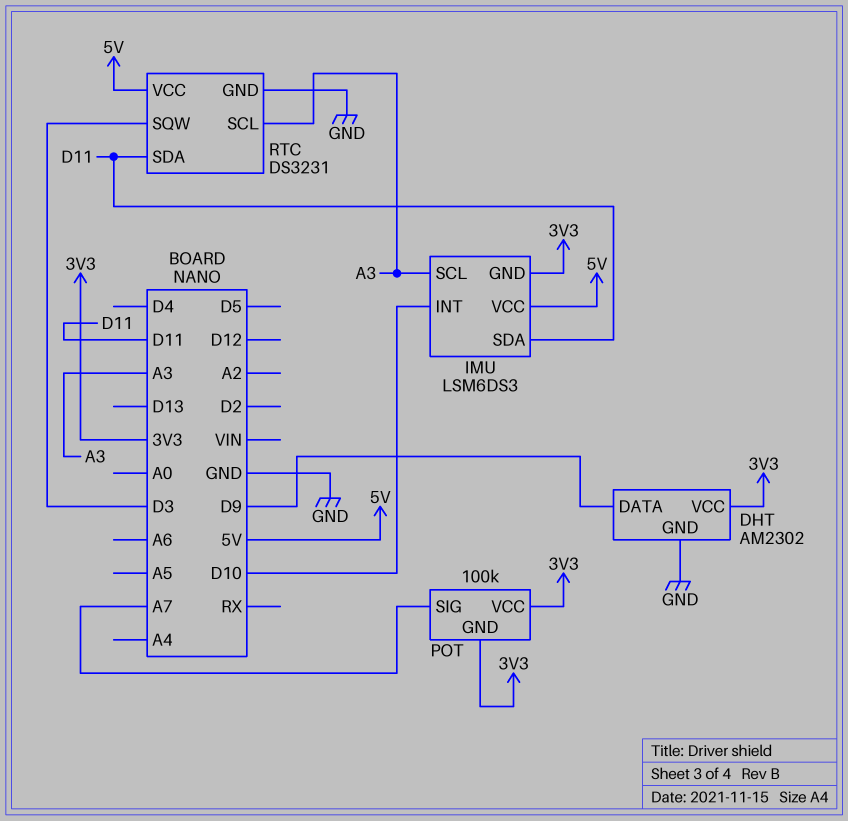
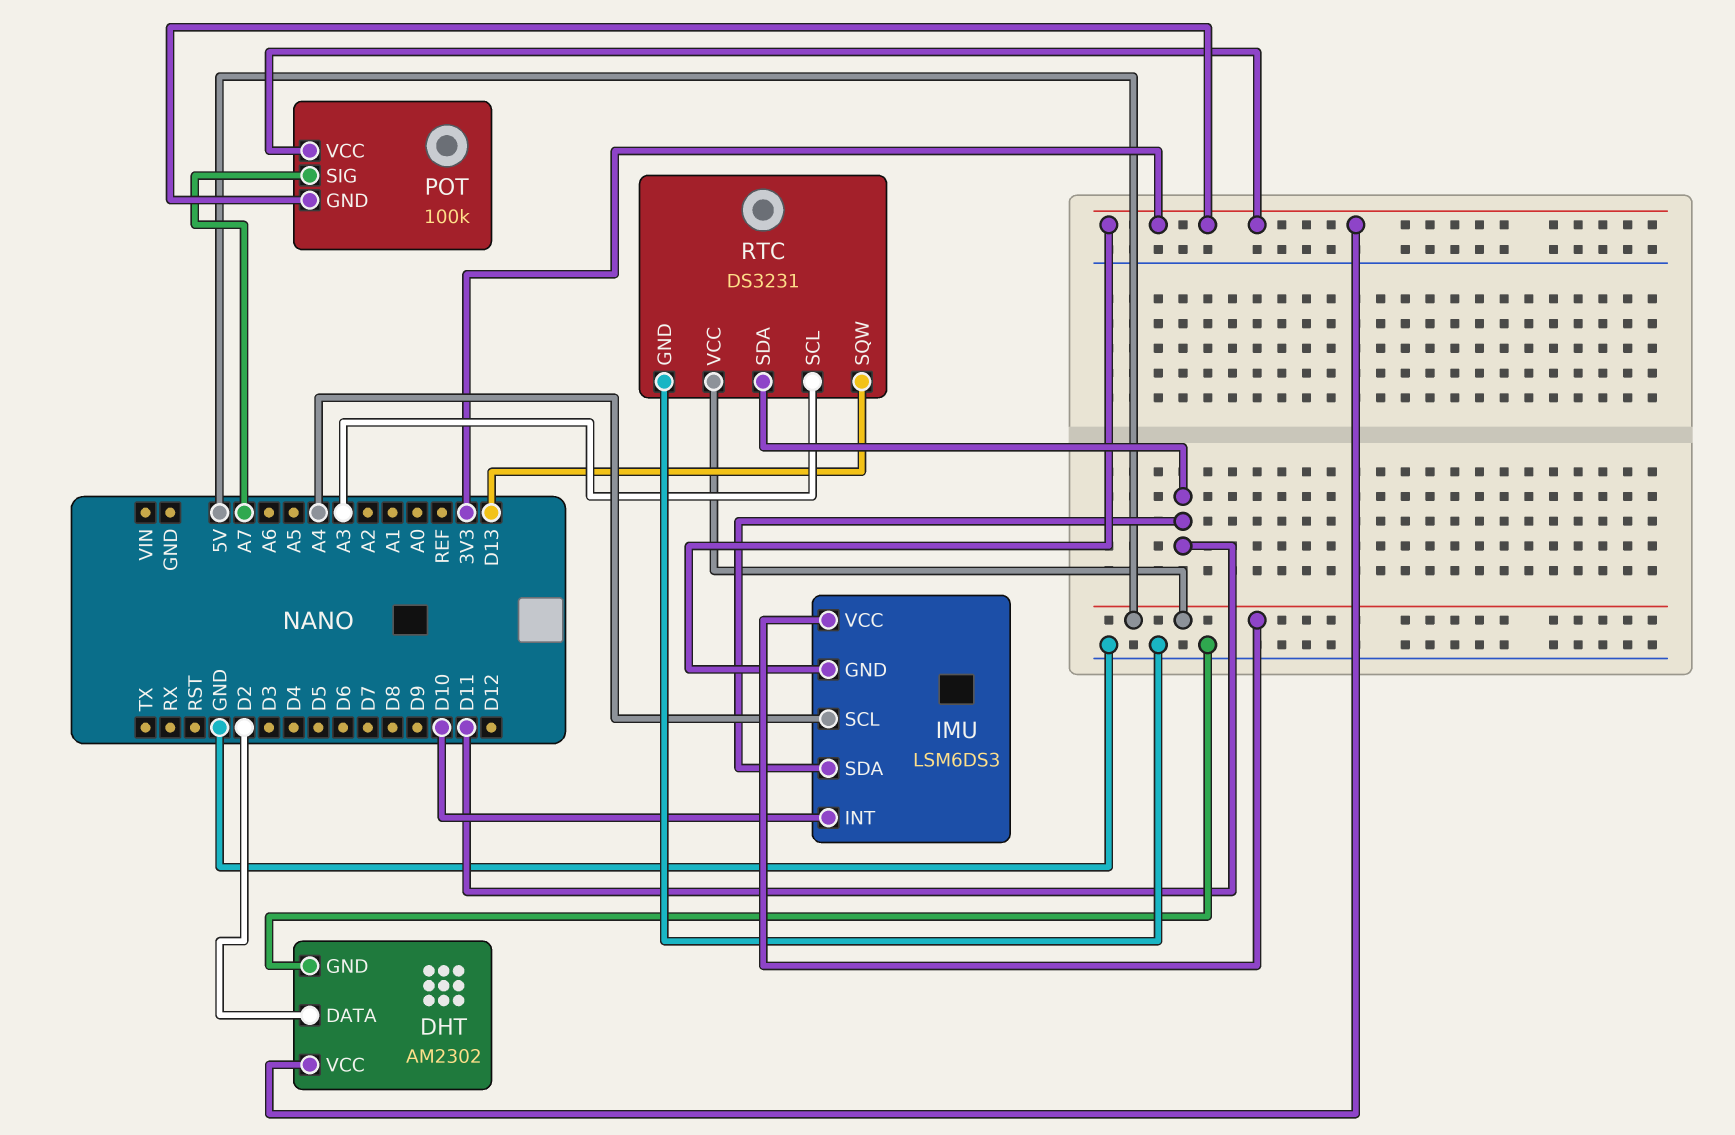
DHT pin DATA: D9 -> D2
IMU pin SCL: A3 -> A4
RTC pin SQW: D3 -> D13

